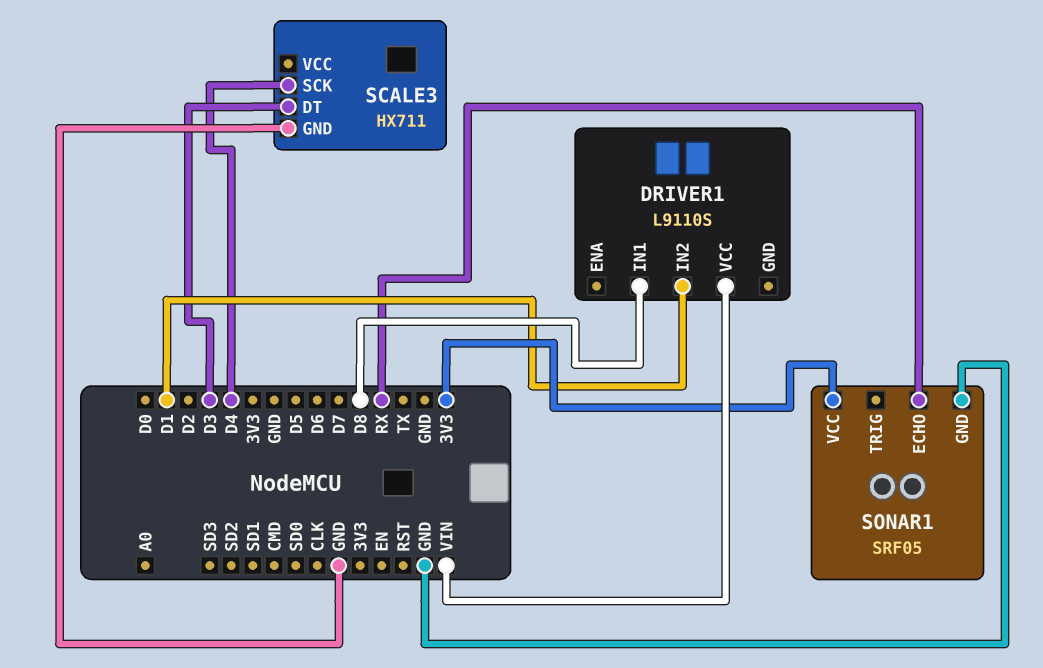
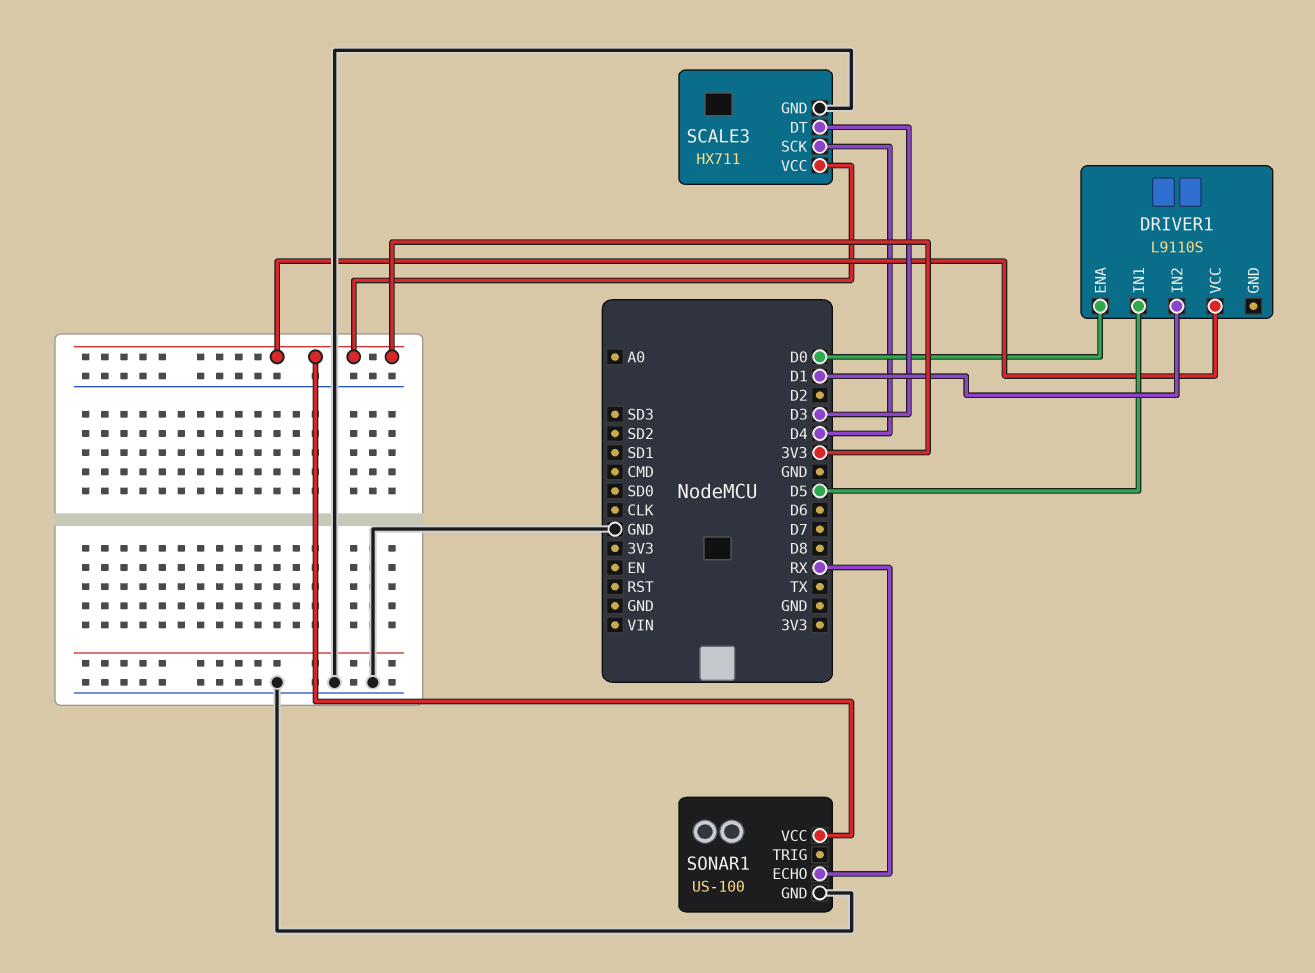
DRIVER1 pin ENA: none -> D0
DRIVER1 pin IN1: D8 -> D5
DRIVER1 pin VCC: VIN -> 3V3
SCALE3 pin VCC: none -> 3V3
SONAR1: SRF05 -> US-100

